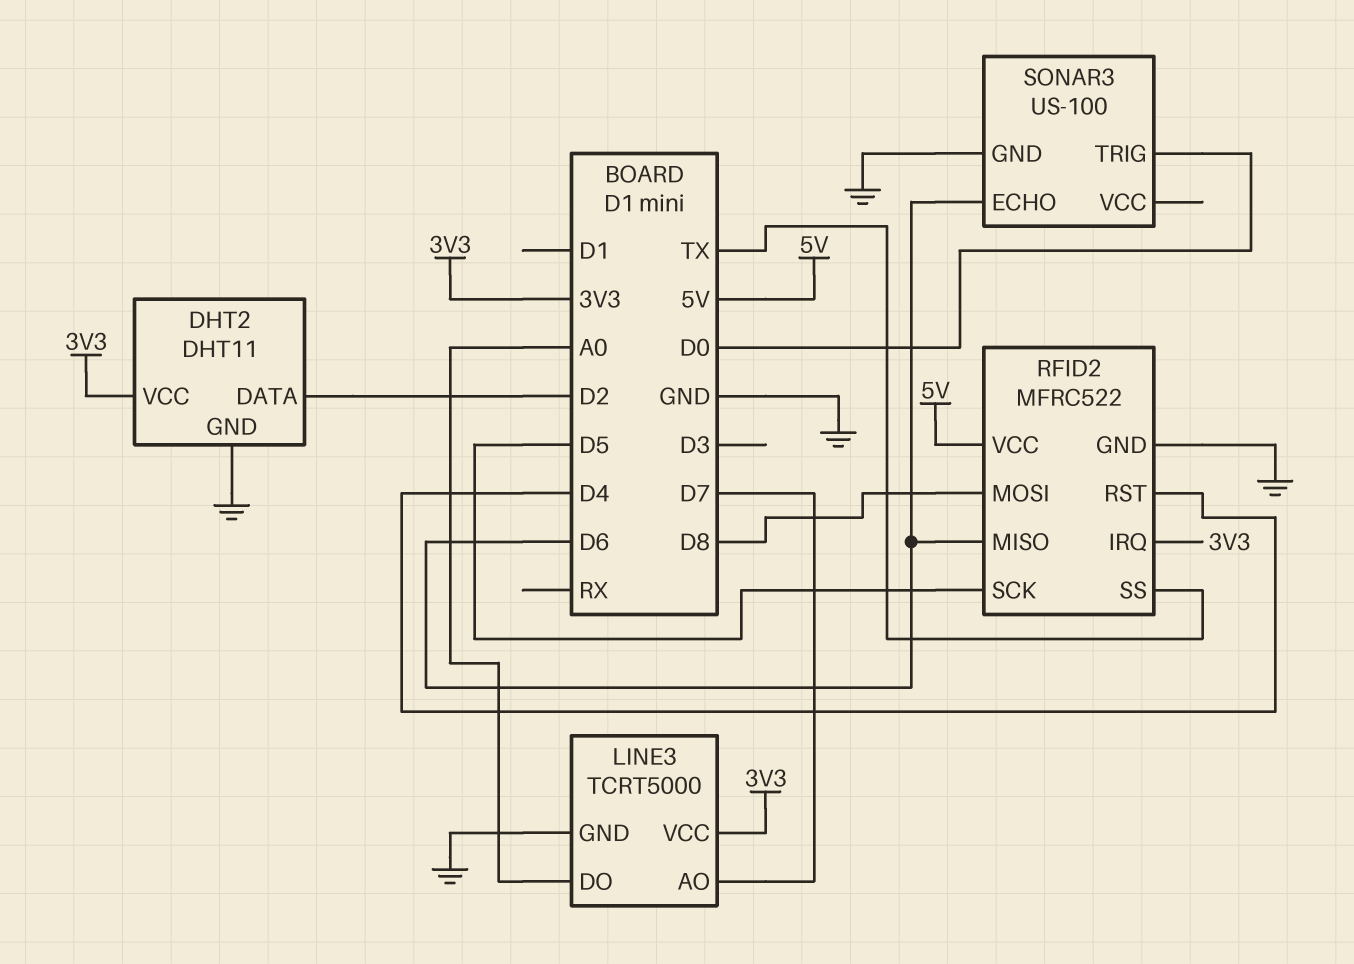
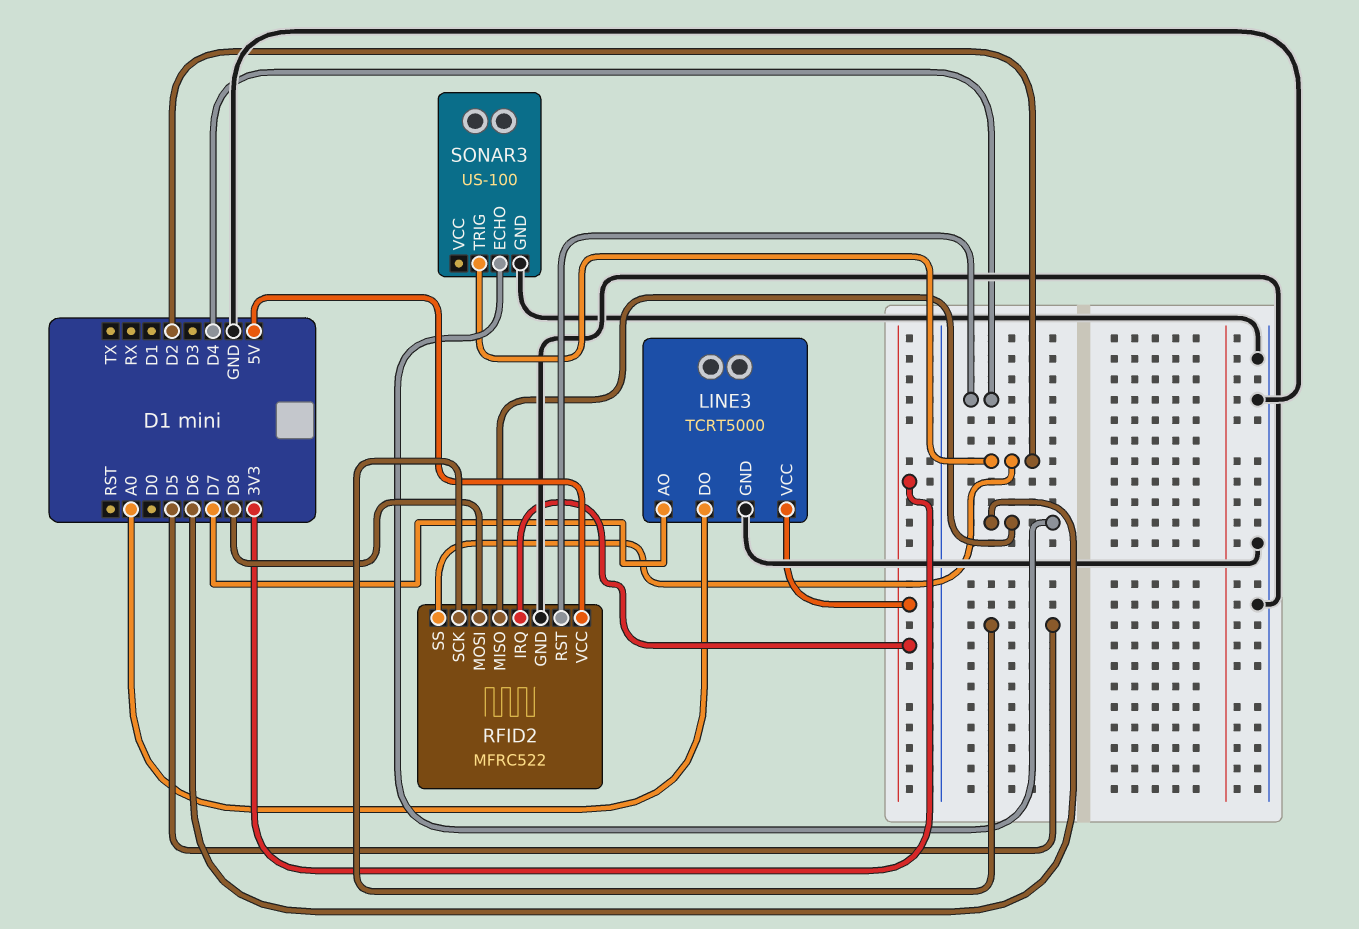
DHT2: DHT11 -> none
DHT2 pin DATA: D2 -> none
DHT2 pin GND: GND -> none
DHT2 pin VCC: 3V3 -> none
RFID2 pin SS: TX -> D2
SONAR3 pin TRIG: D0 -> D2

